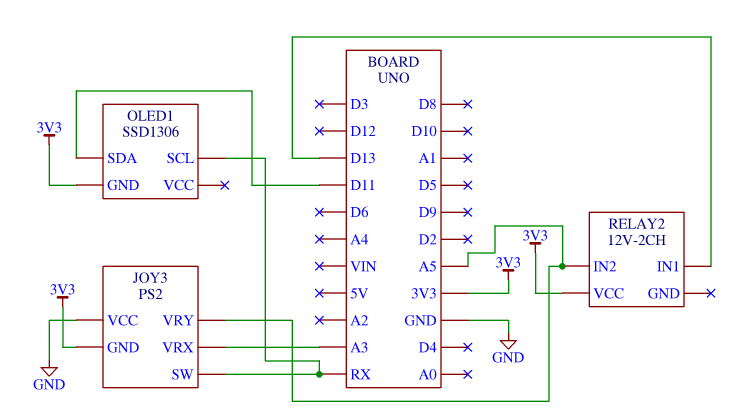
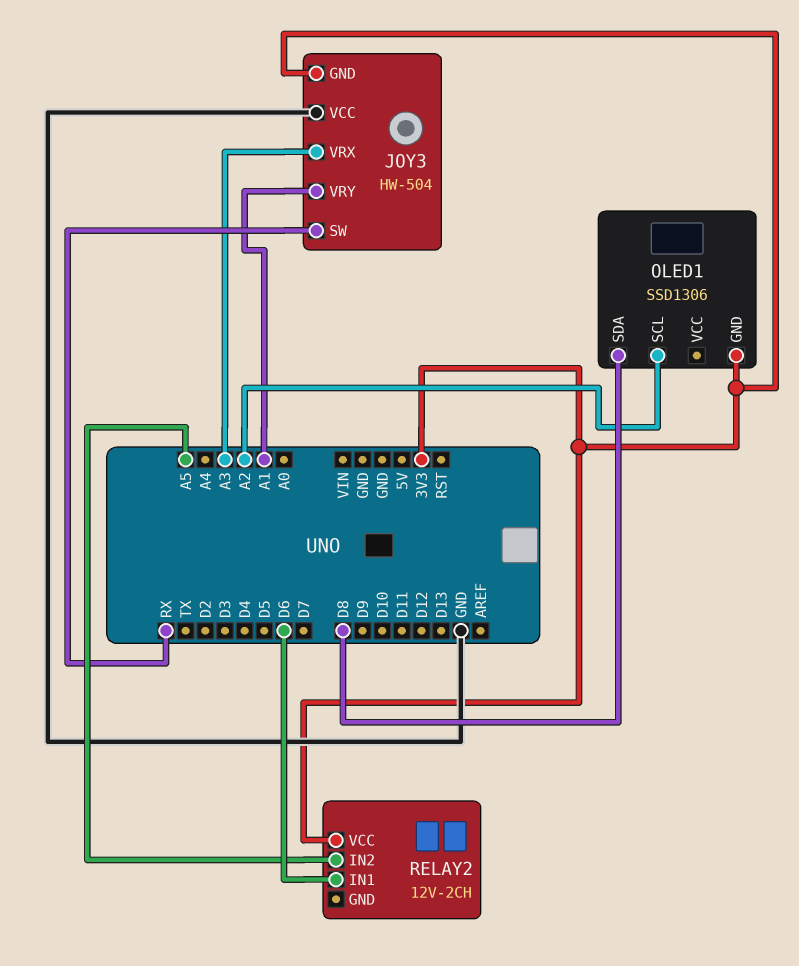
JOY3: PS2 -> HW-504
JOY3 pin VRY: A5 -> A1
OLED1 pin SCL: RX -> A2
OLED1 pin SDA: D11 -> D8
RELAY2 pin IN1: D13 -> D6

